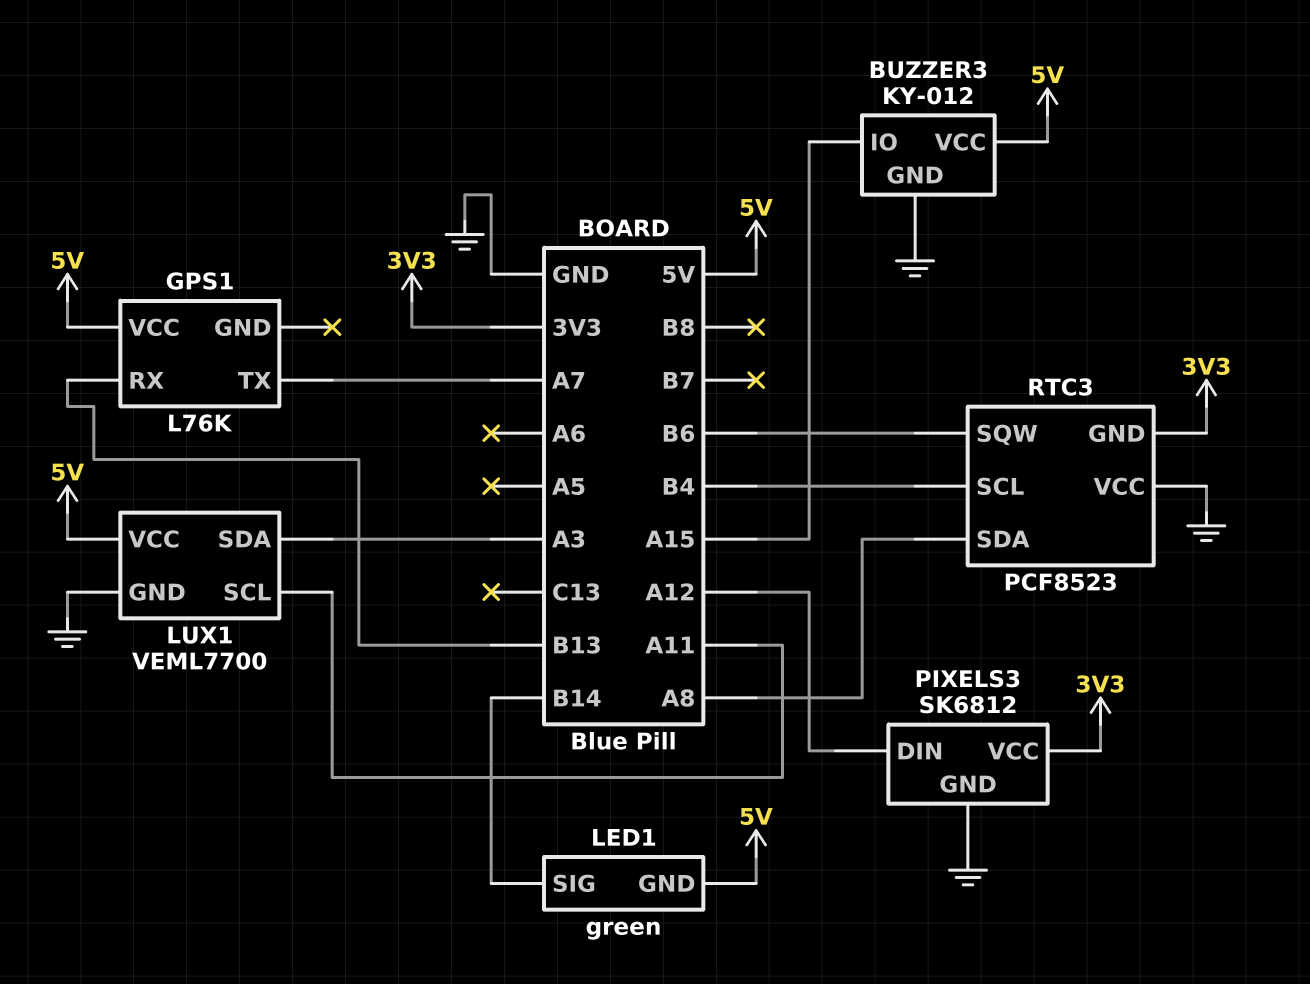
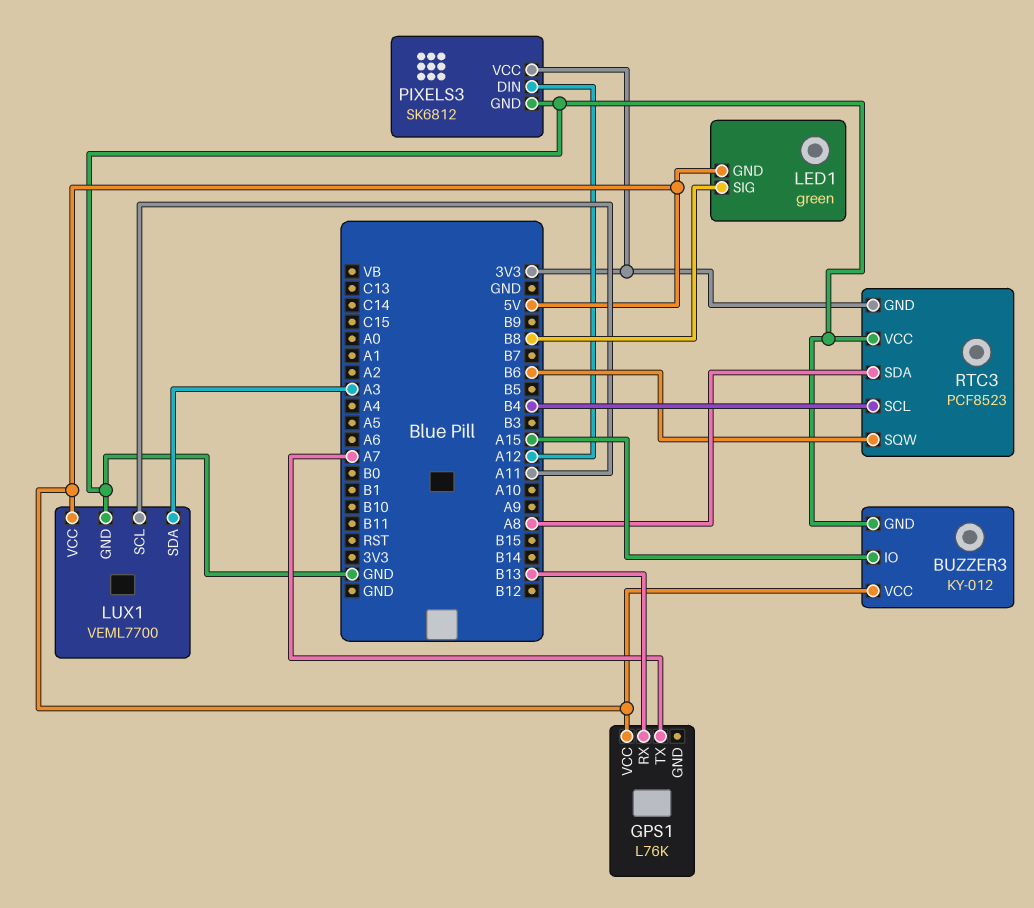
LED1 pin SIG: B14 -> B8

